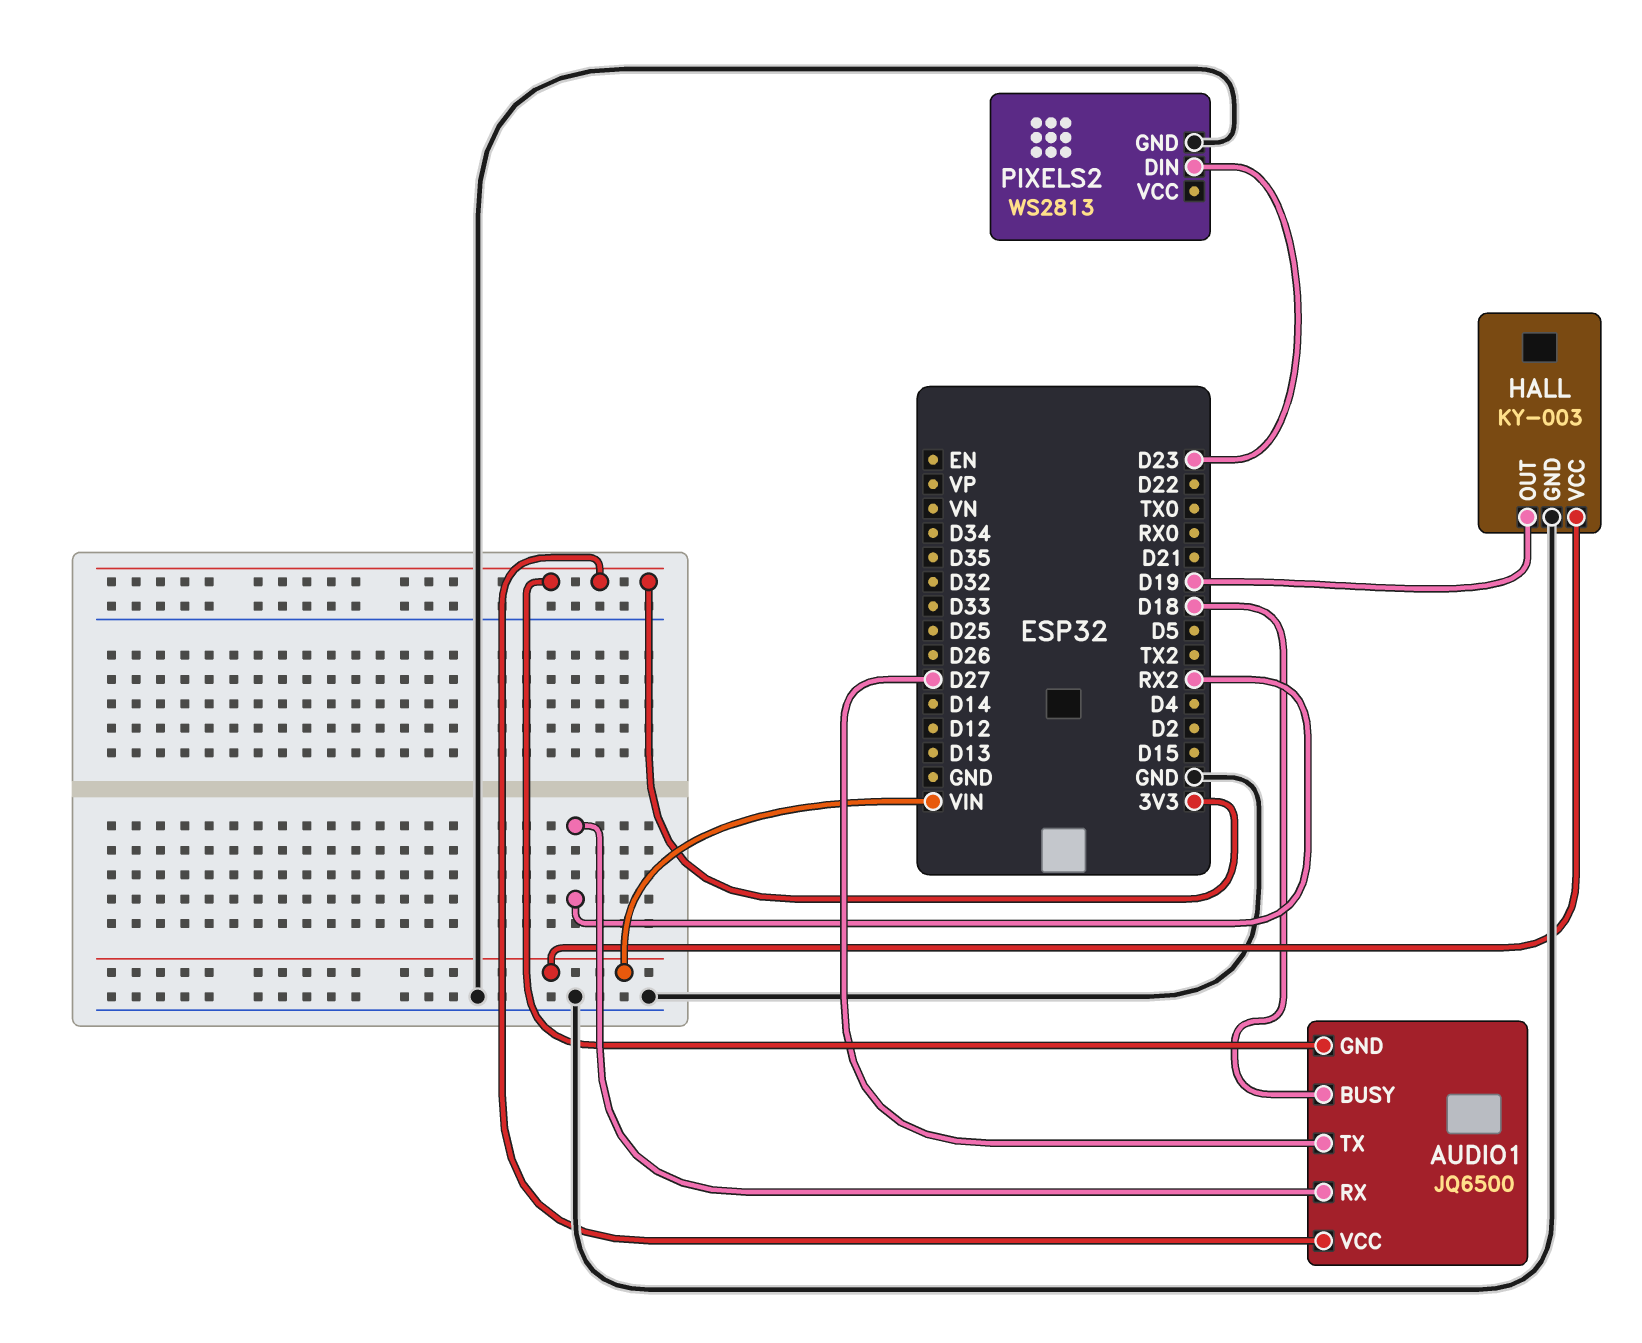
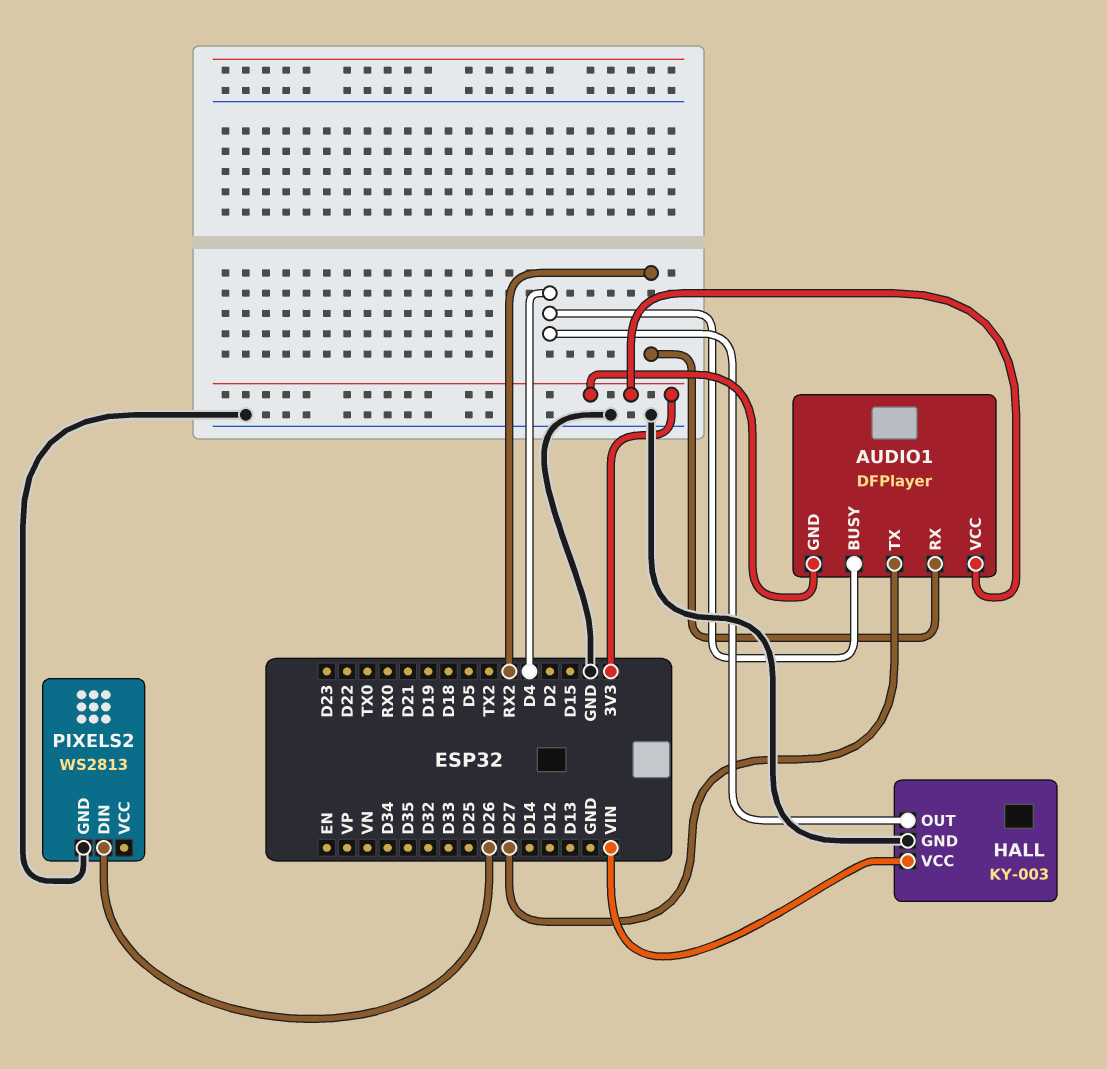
AUDIO1: JQ6500 -> DFPlayer
AUDIO1 pin BUSY: D18 -> D4
HALL pin OUT: D19 -> D4
PIXELS2 pin DIN: D23 -> D26

